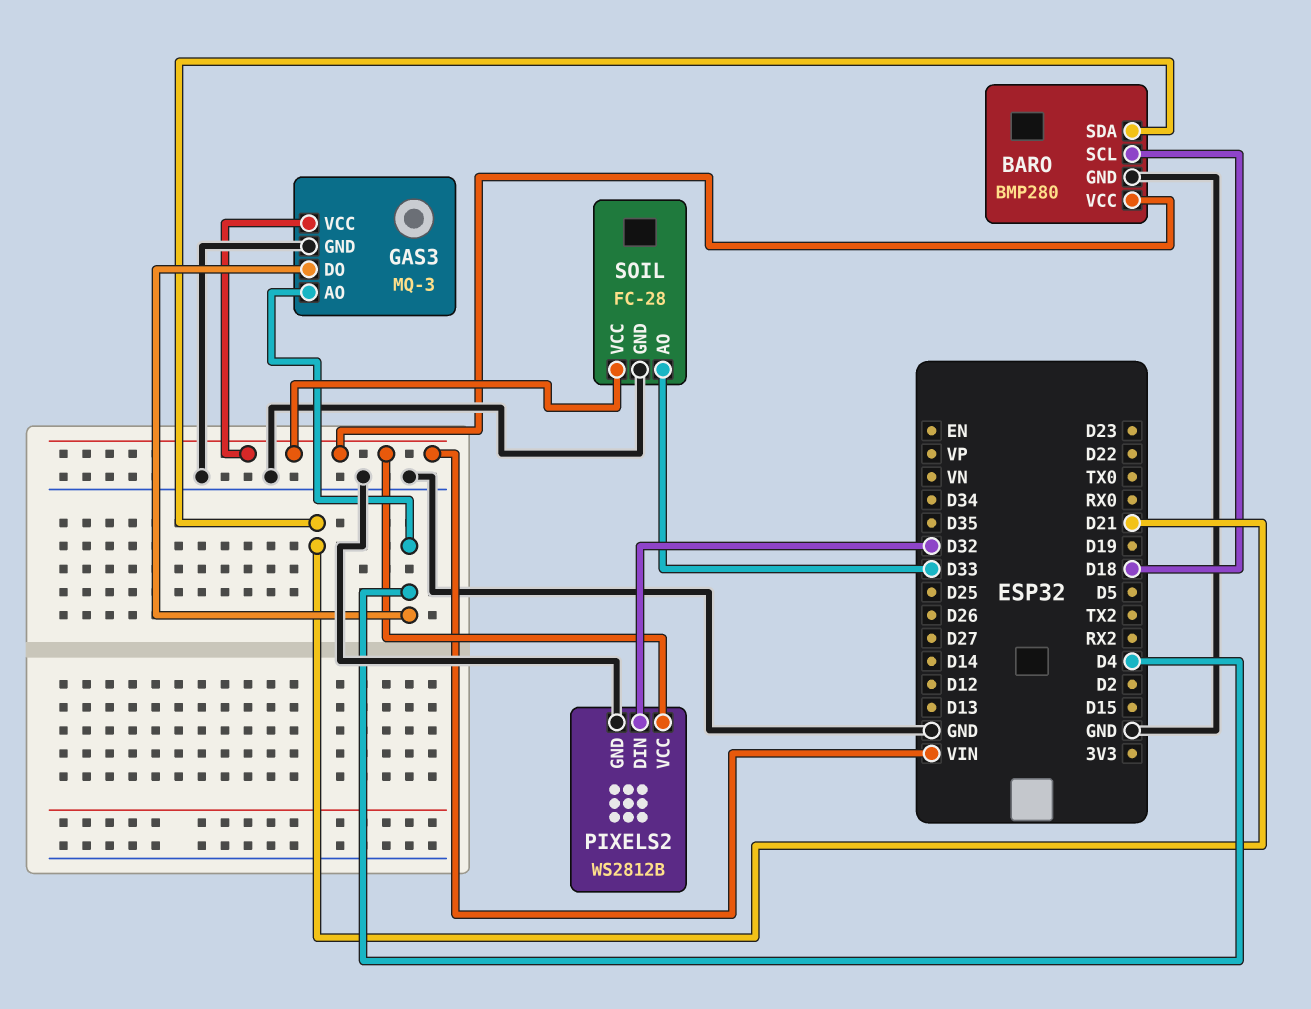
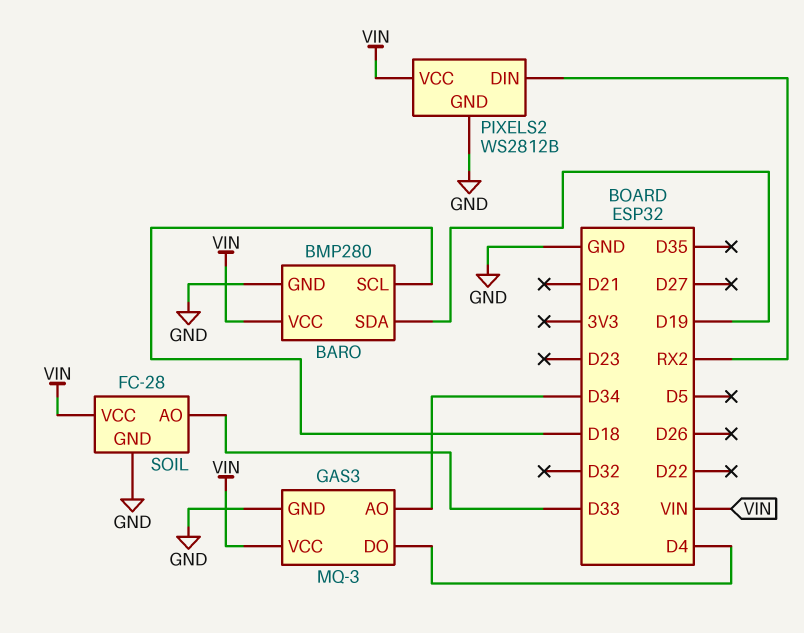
BARO pin SDA: D21 -> D19
GAS3 pin AO: D4 -> D34
PIXELS2 pin DIN: D32 -> RX2

